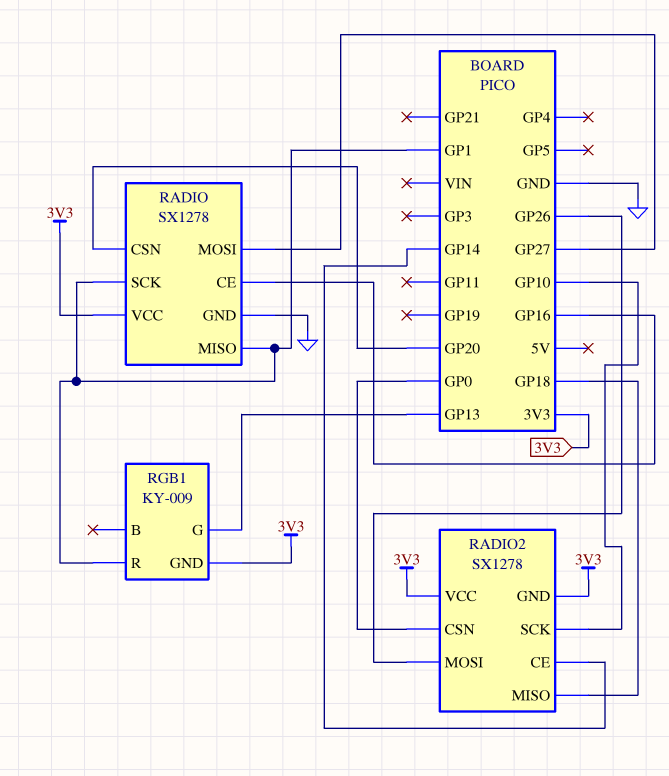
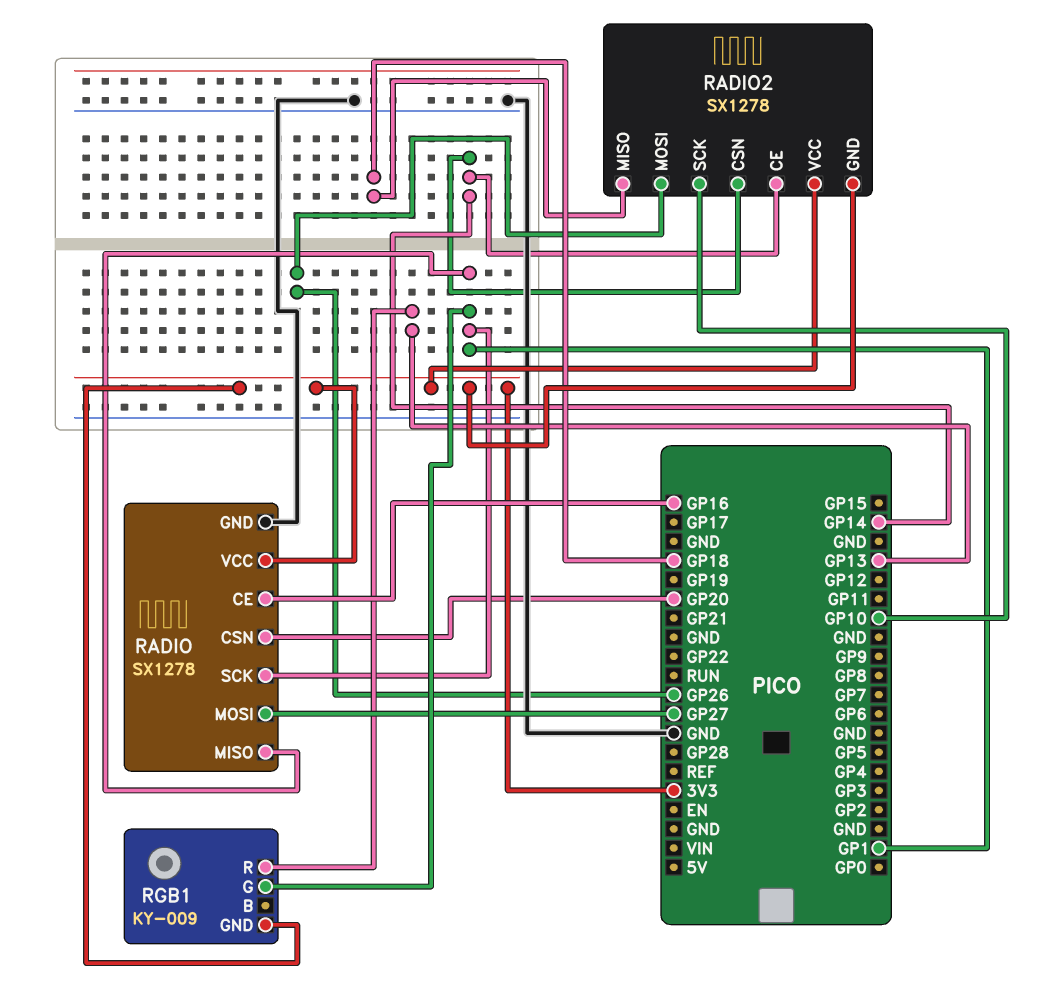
RADIO2 pin CSN: GP0 -> GP14
RGB1 pin G: GP13 -> GP1
RGB1 pin R: GP1 -> GP13

